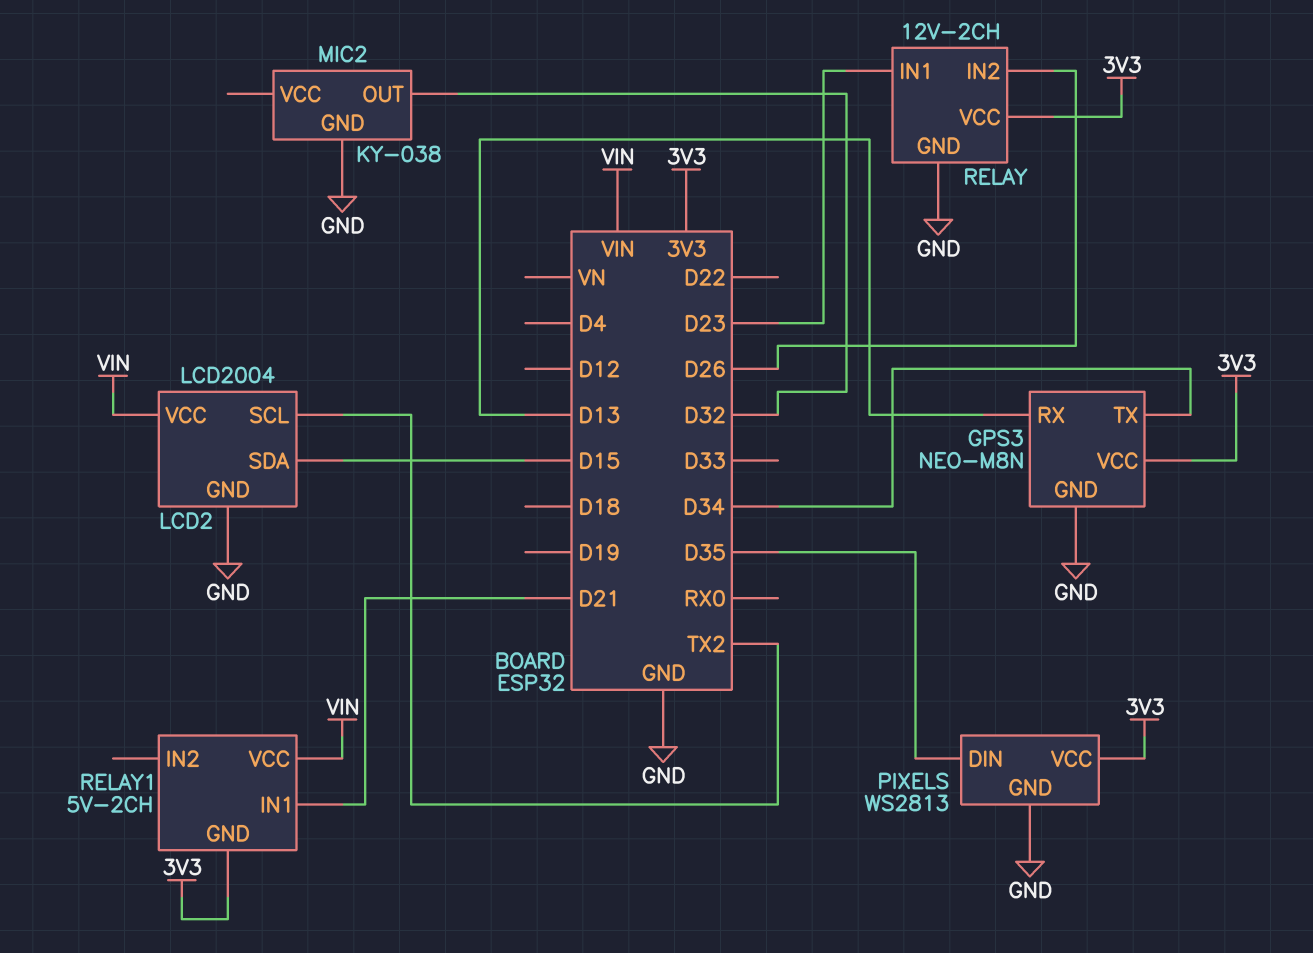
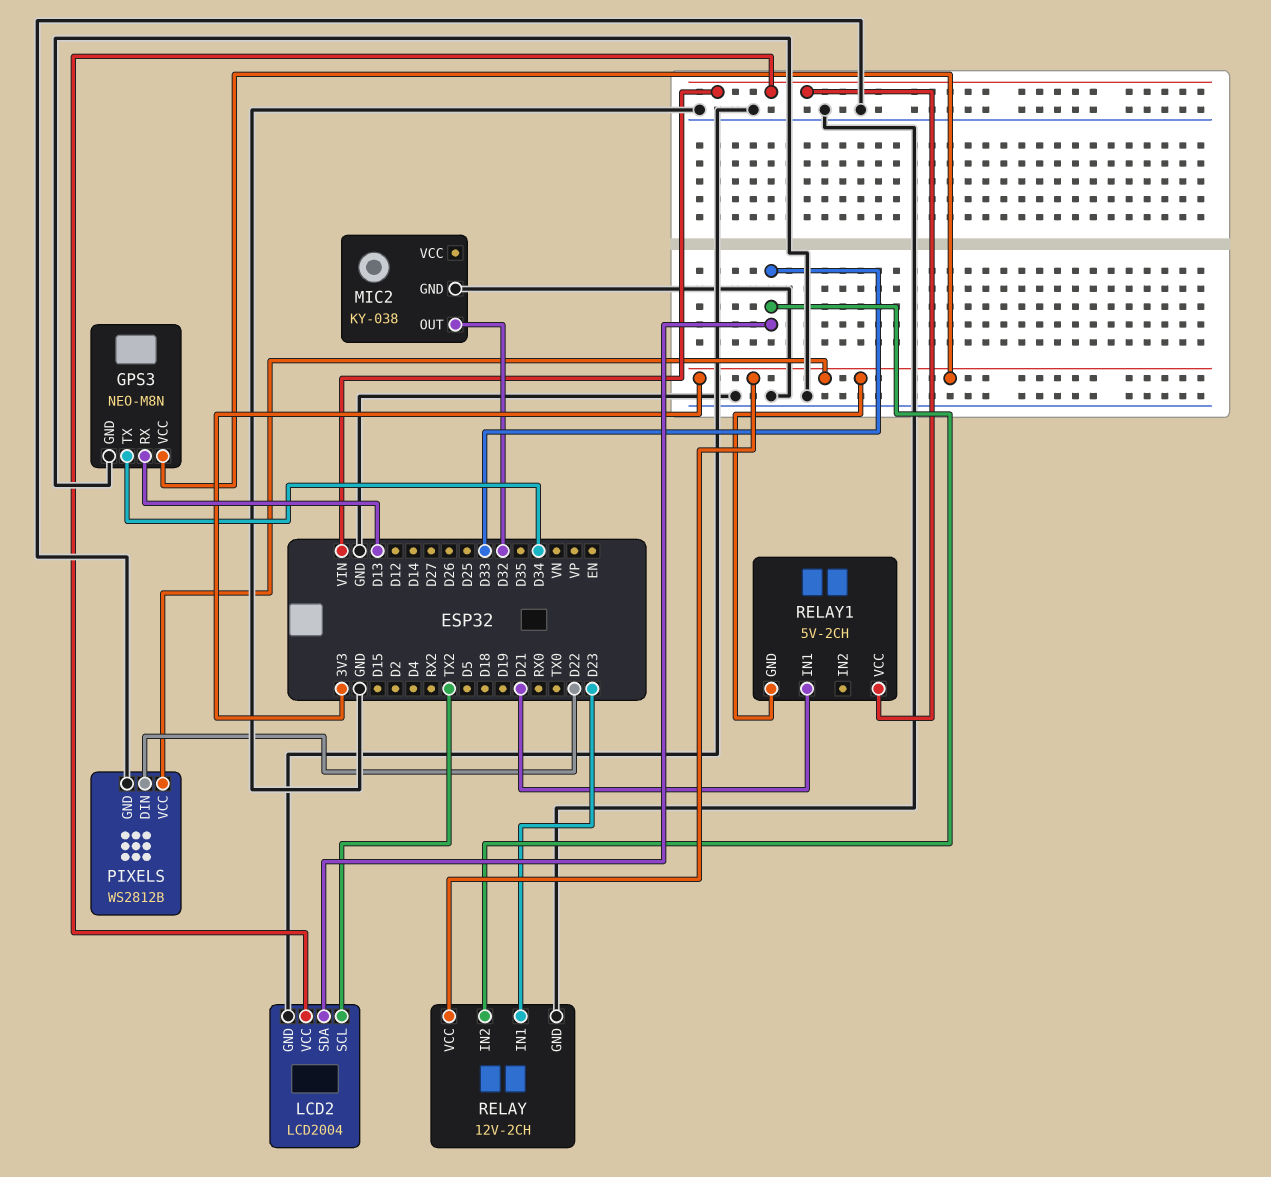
LCD2 pin SDA: D15 -> D33
PIXELS: WS2813 -> WS2812B
PIXELS pin DIN: D35 -> D22
RELAY pin IN2: D26 -> D33

